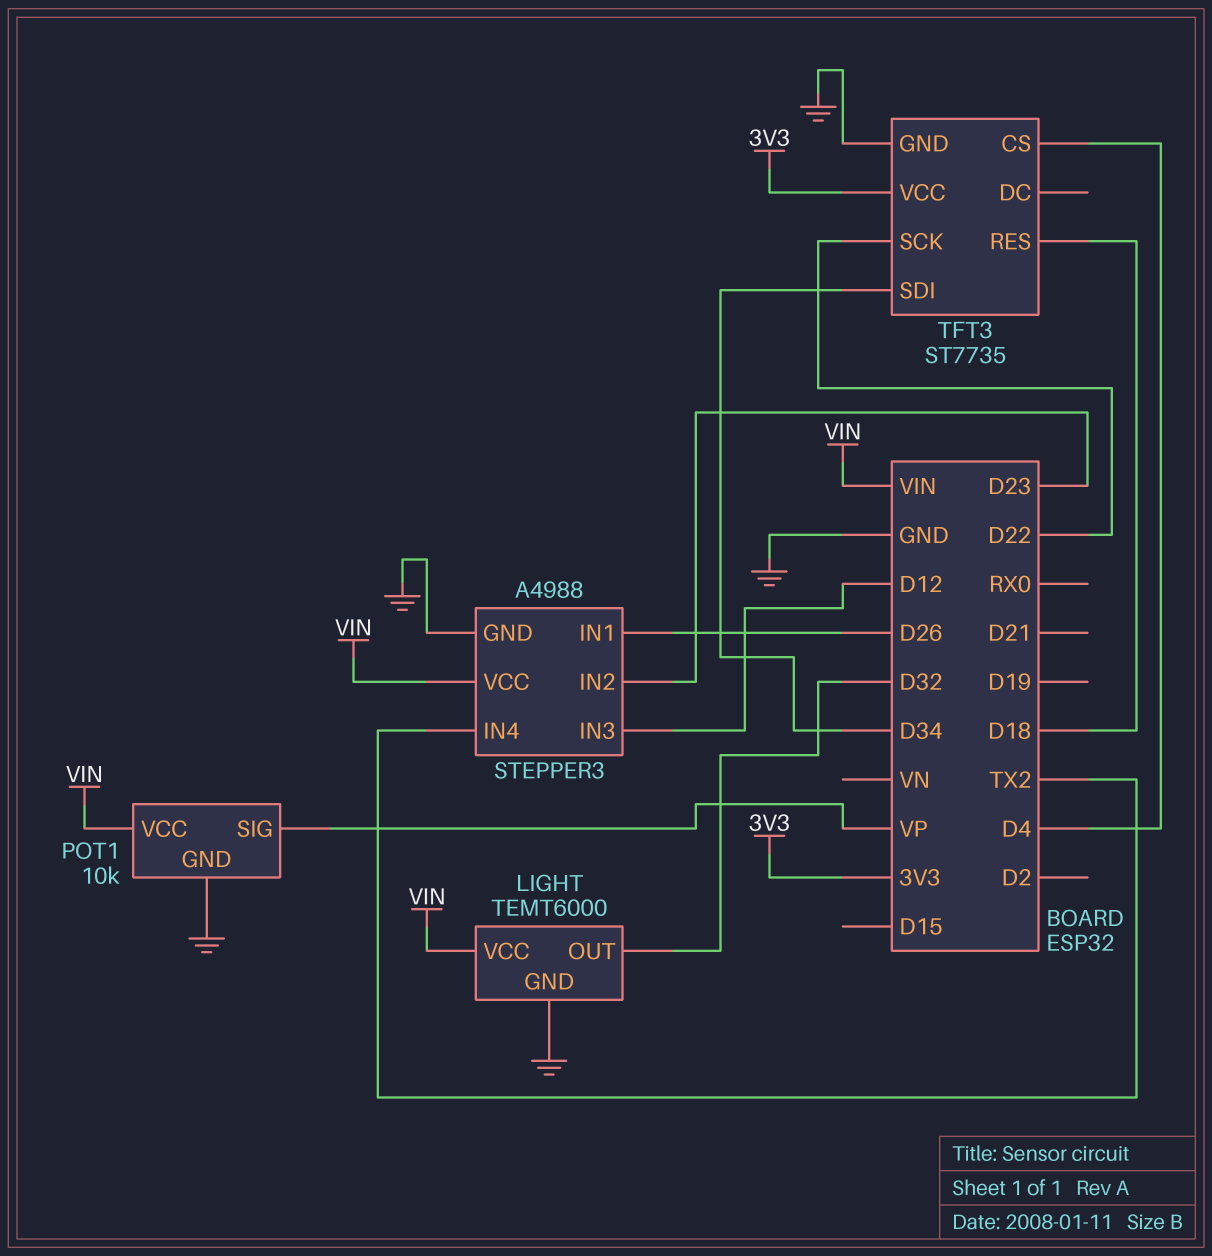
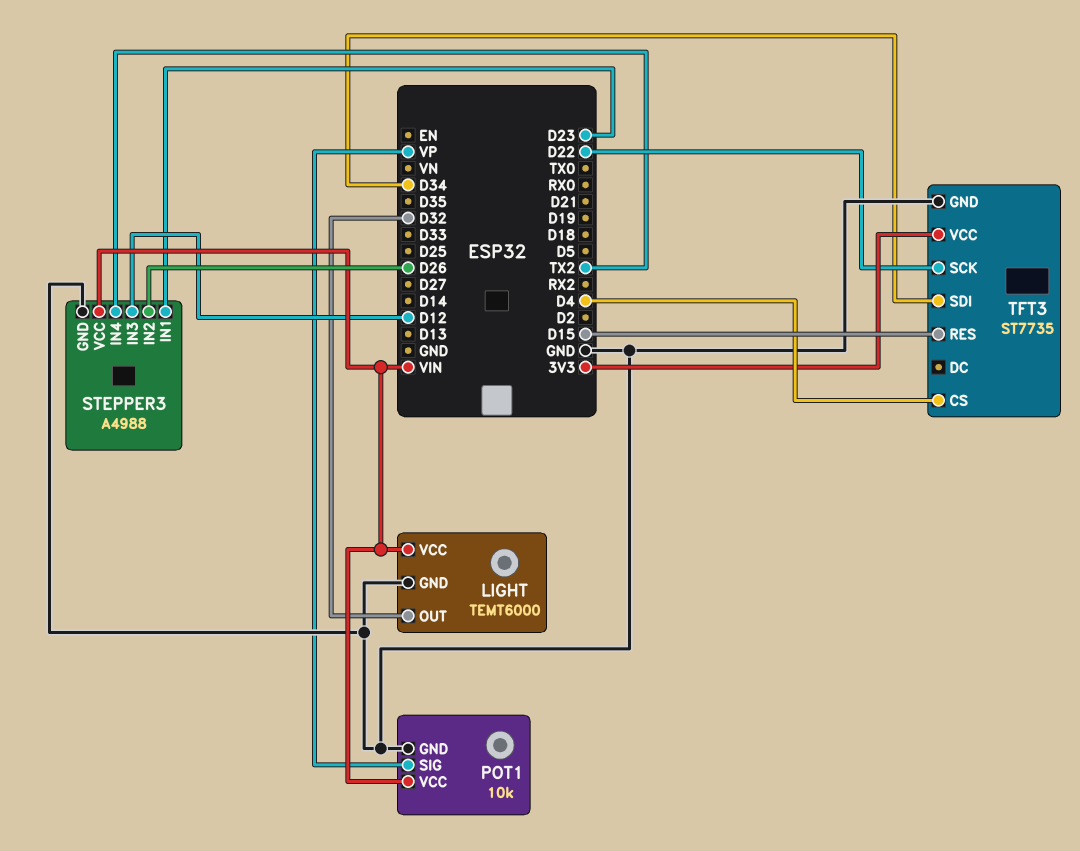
STEPPER3 pin IN1: D26 -> D23
STEPPER3 pin IN2: D23 -> D26
TFT3 pin RES: D18 -> D15

